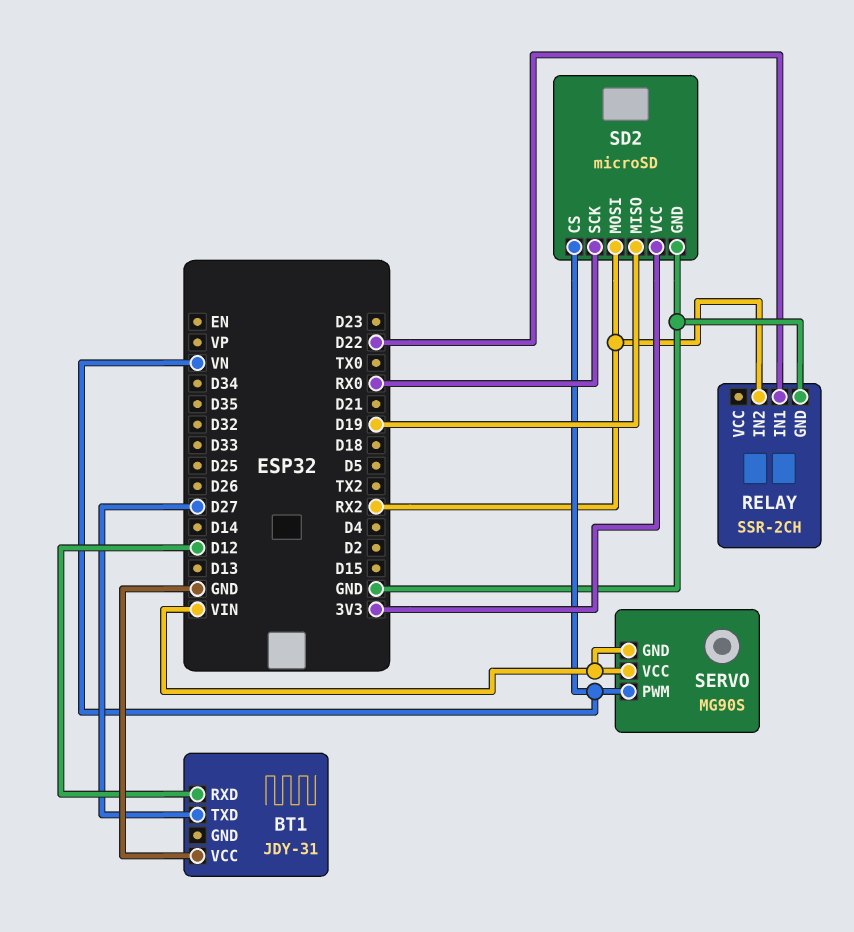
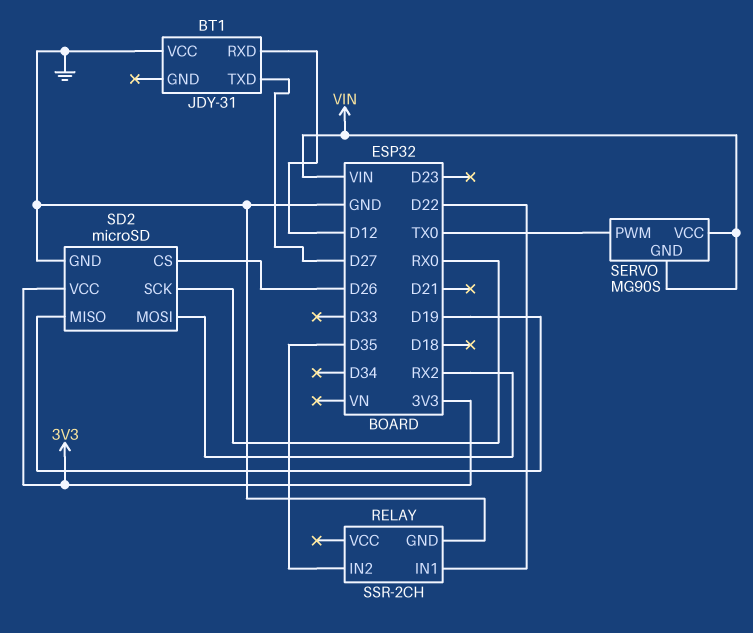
RELAY pin IN2: RX2 -> D35
SD2 pin CS: VN -> D26
SERVO pin PWM: VN -> TX0

